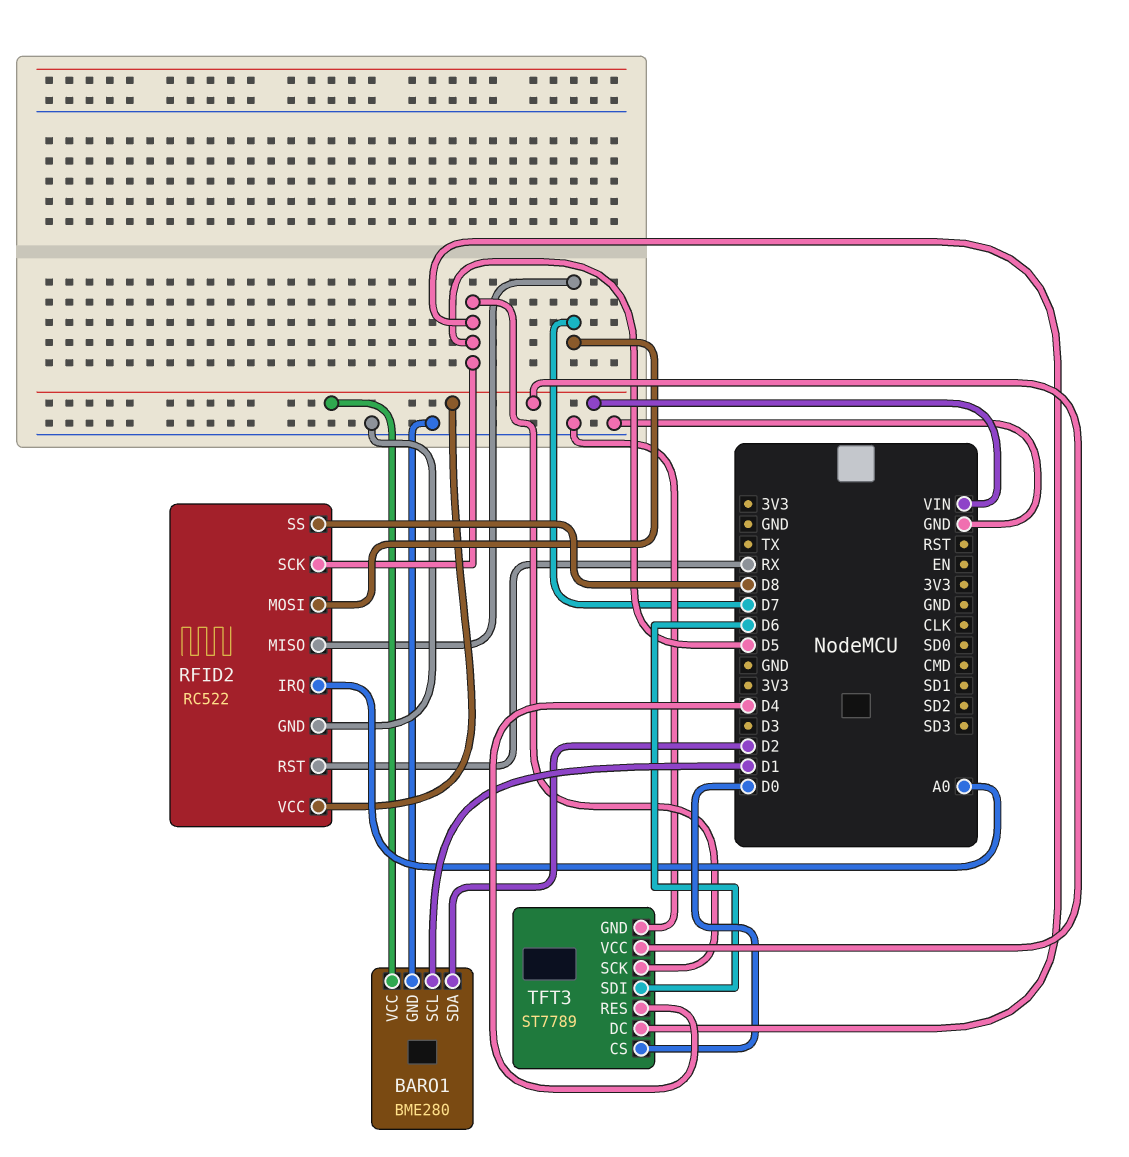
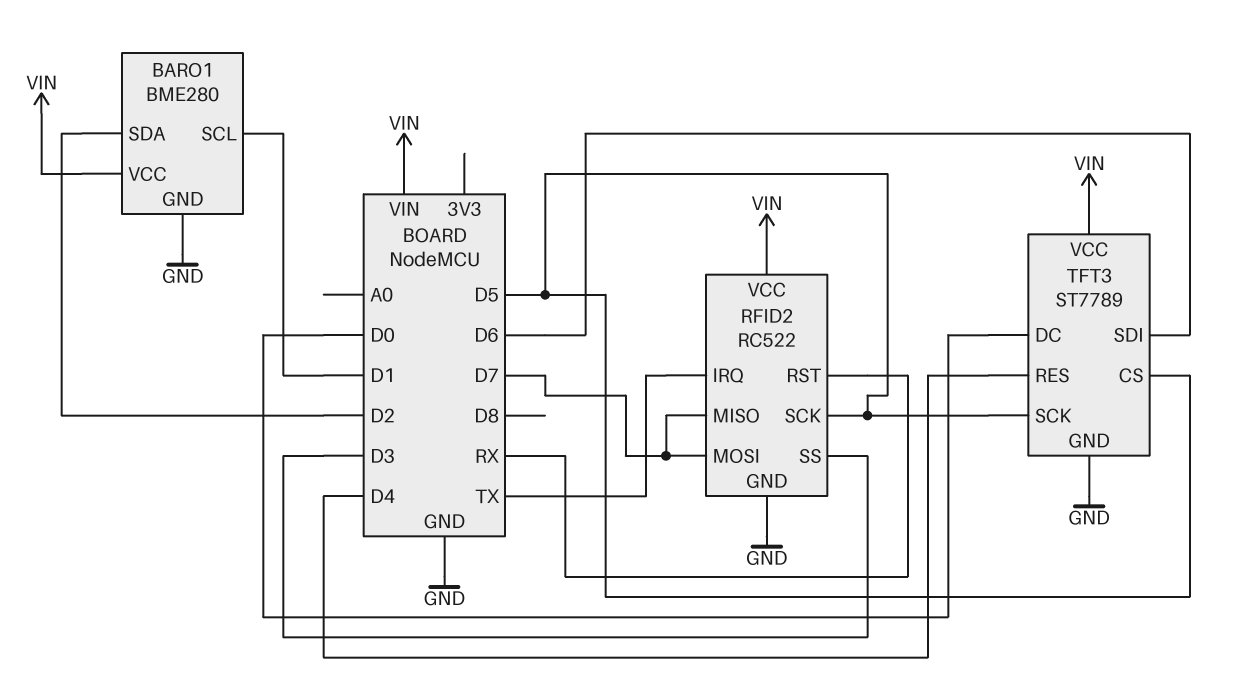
RFID2 pin IRQ: A0 -> TX
RFID2 pin SS: D8 -> D3
TFT3 pin CS: D0 -> D5
TFT3 pin DC: D5 -> D0

